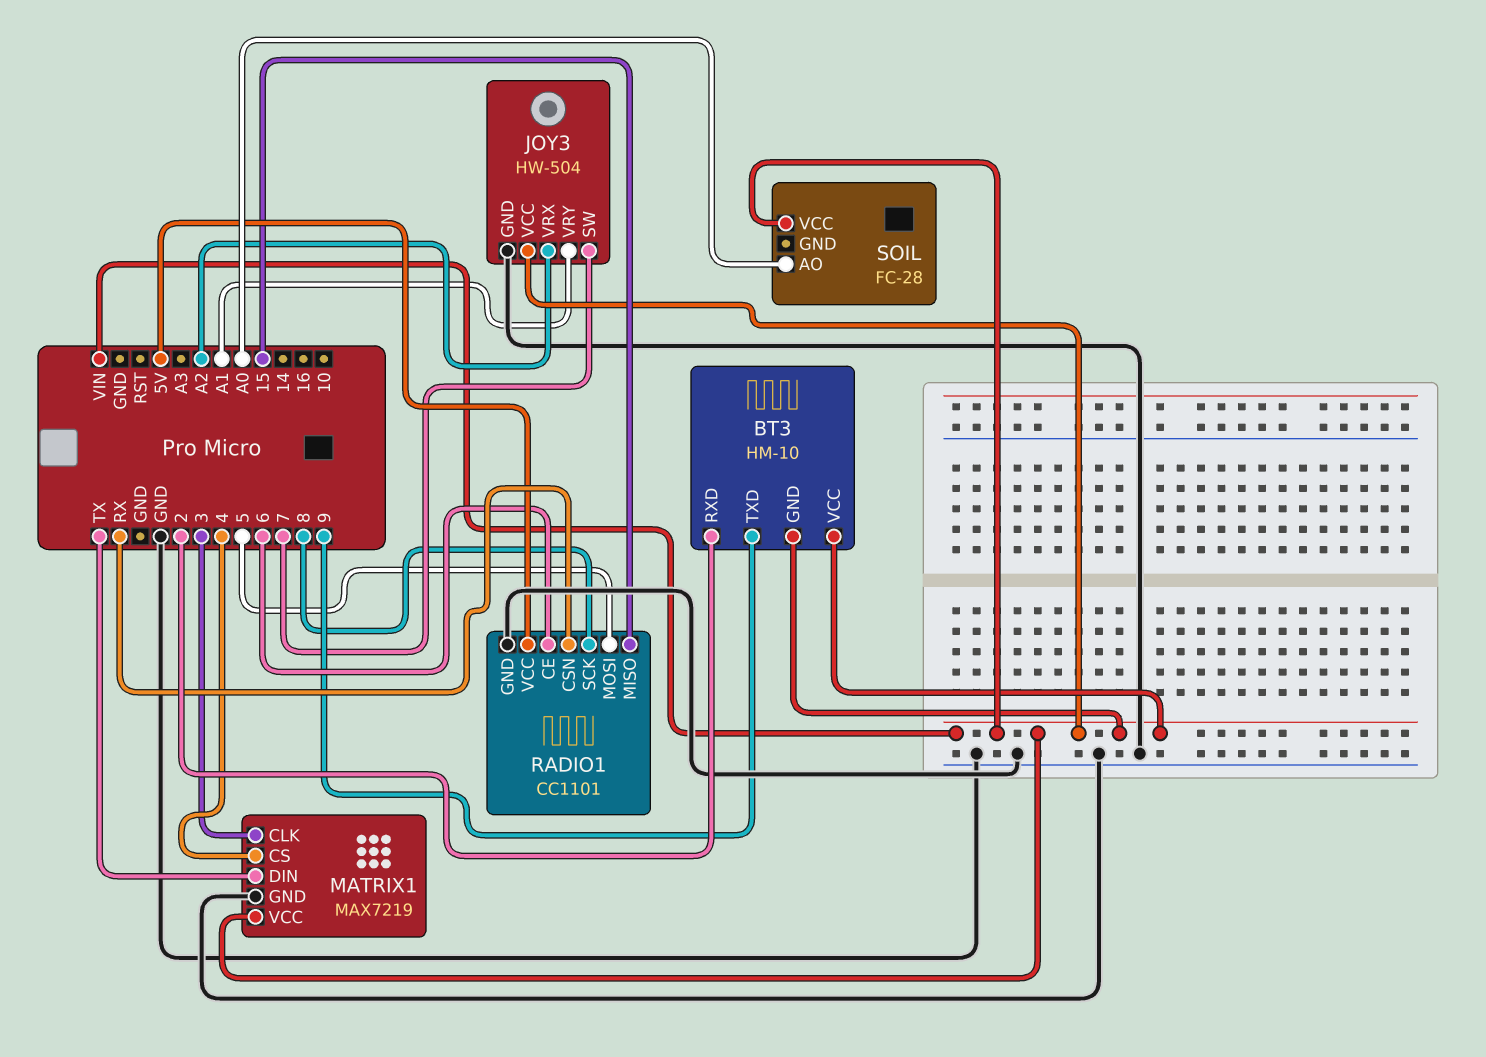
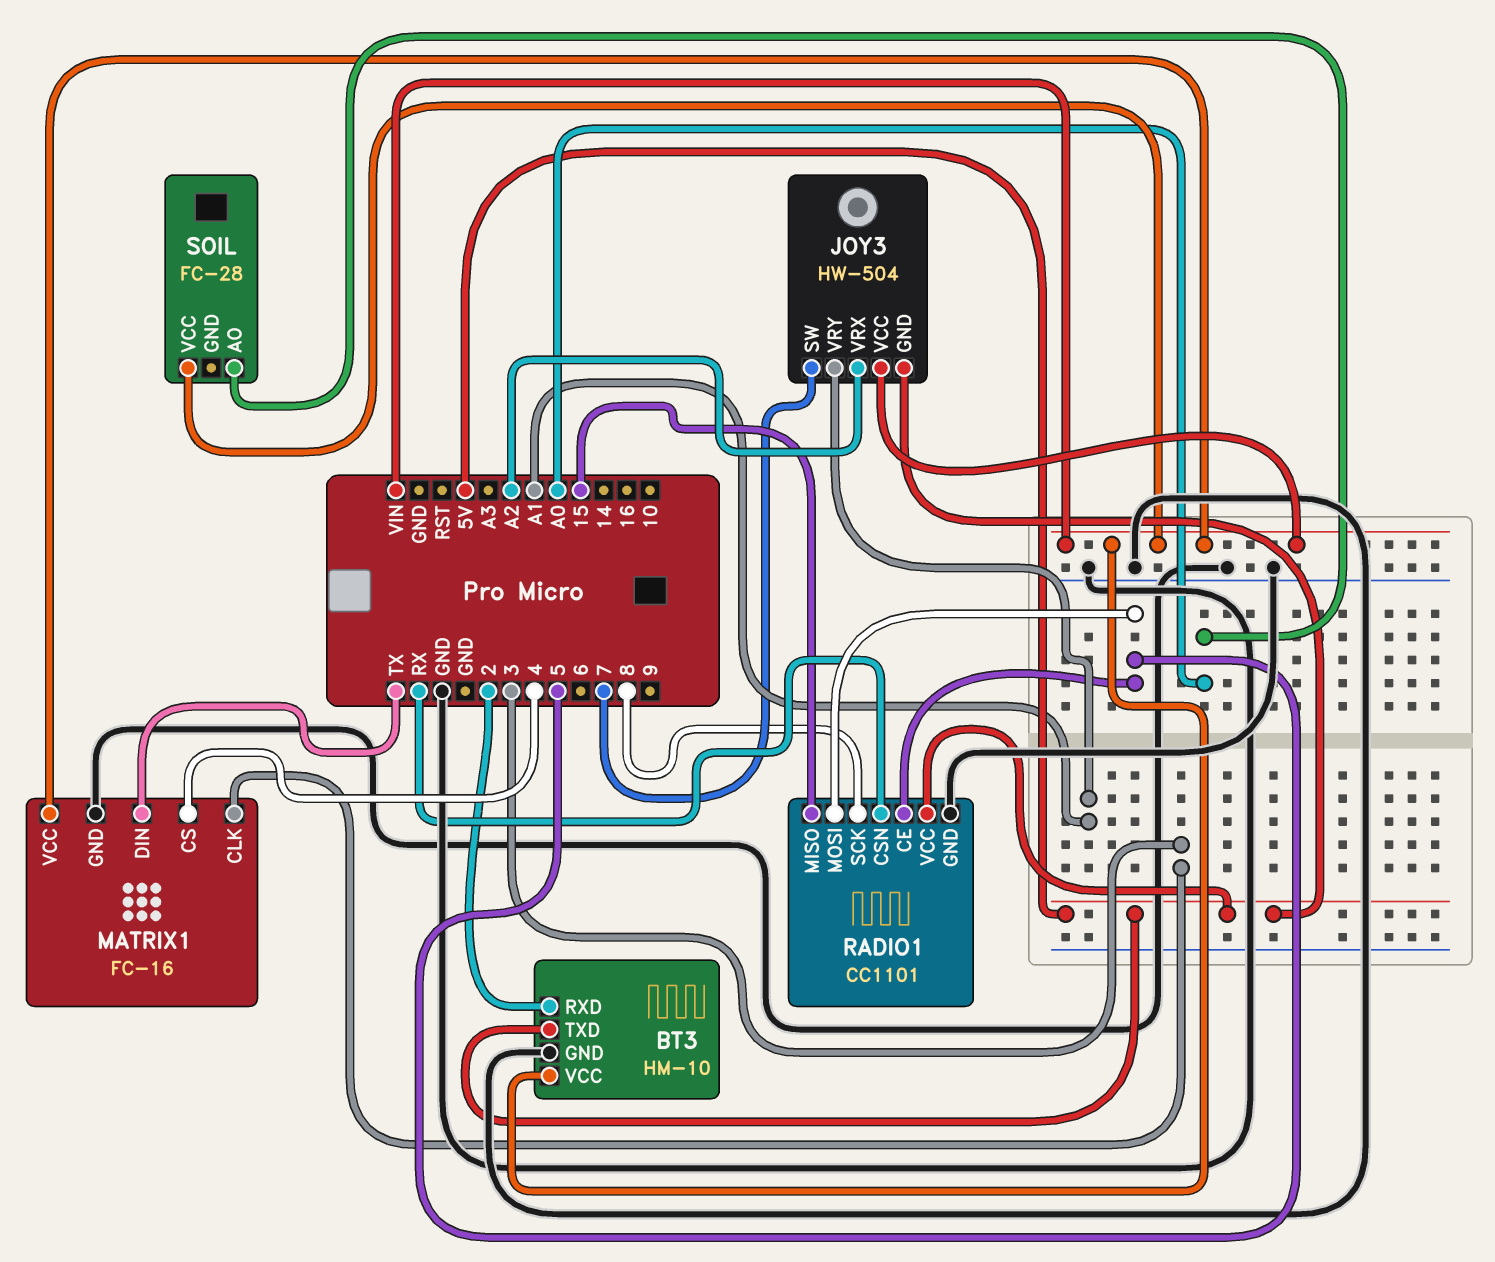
BT3 pin GND: VIN -> GND
BT3 pin TXD: 9 -> 5V
JOY3 pin GND: GND -> 5V
MATRIX1: MAX7219 -> FC-16
RADIO1 pin CE: 6 -> 5

